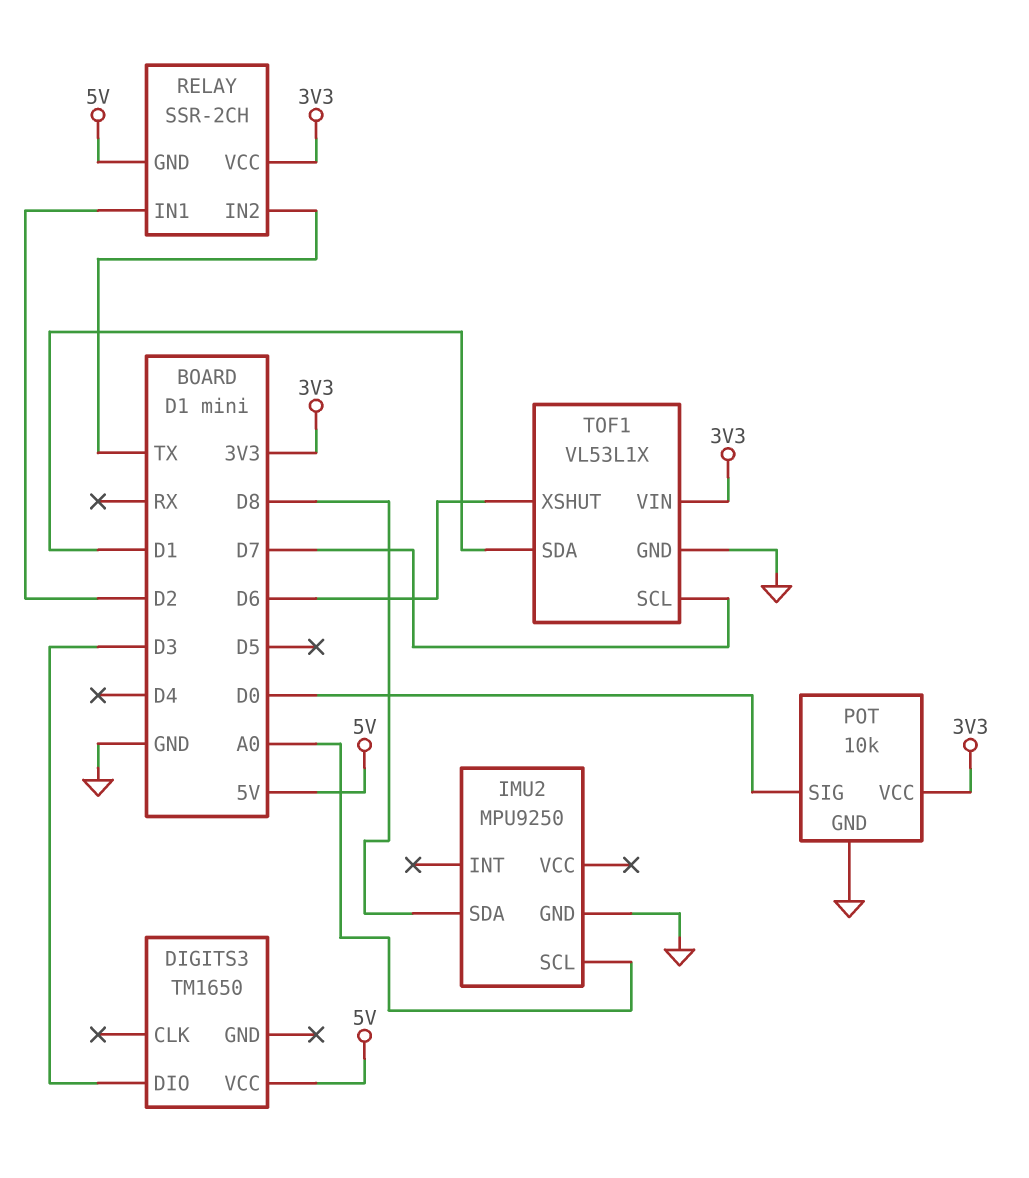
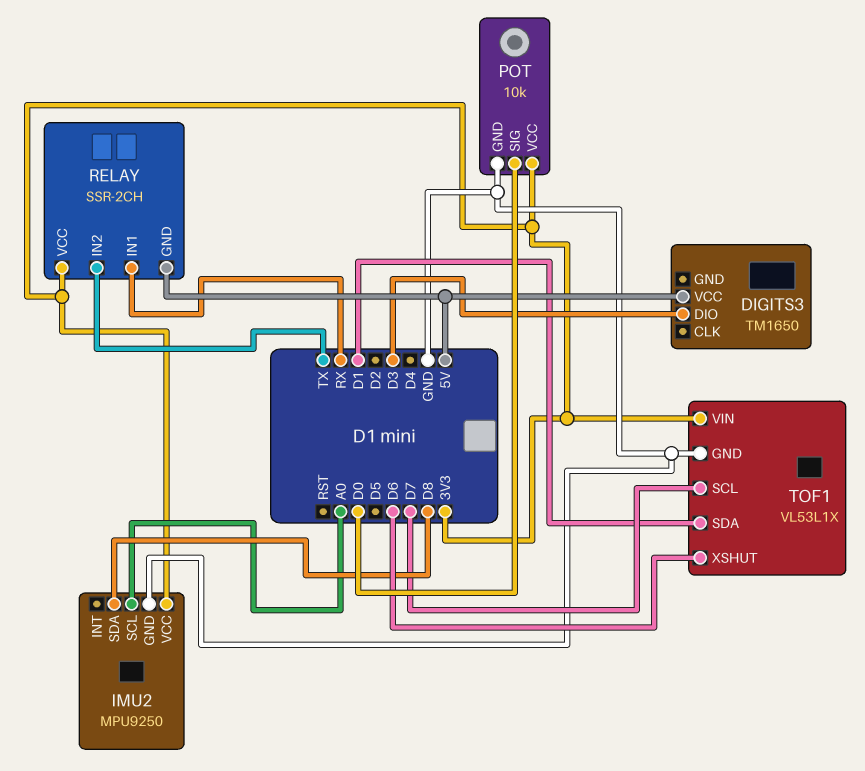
IMU2 pin VCC: none -> 3V3
RELAY pin IN1: D2 -> RX

